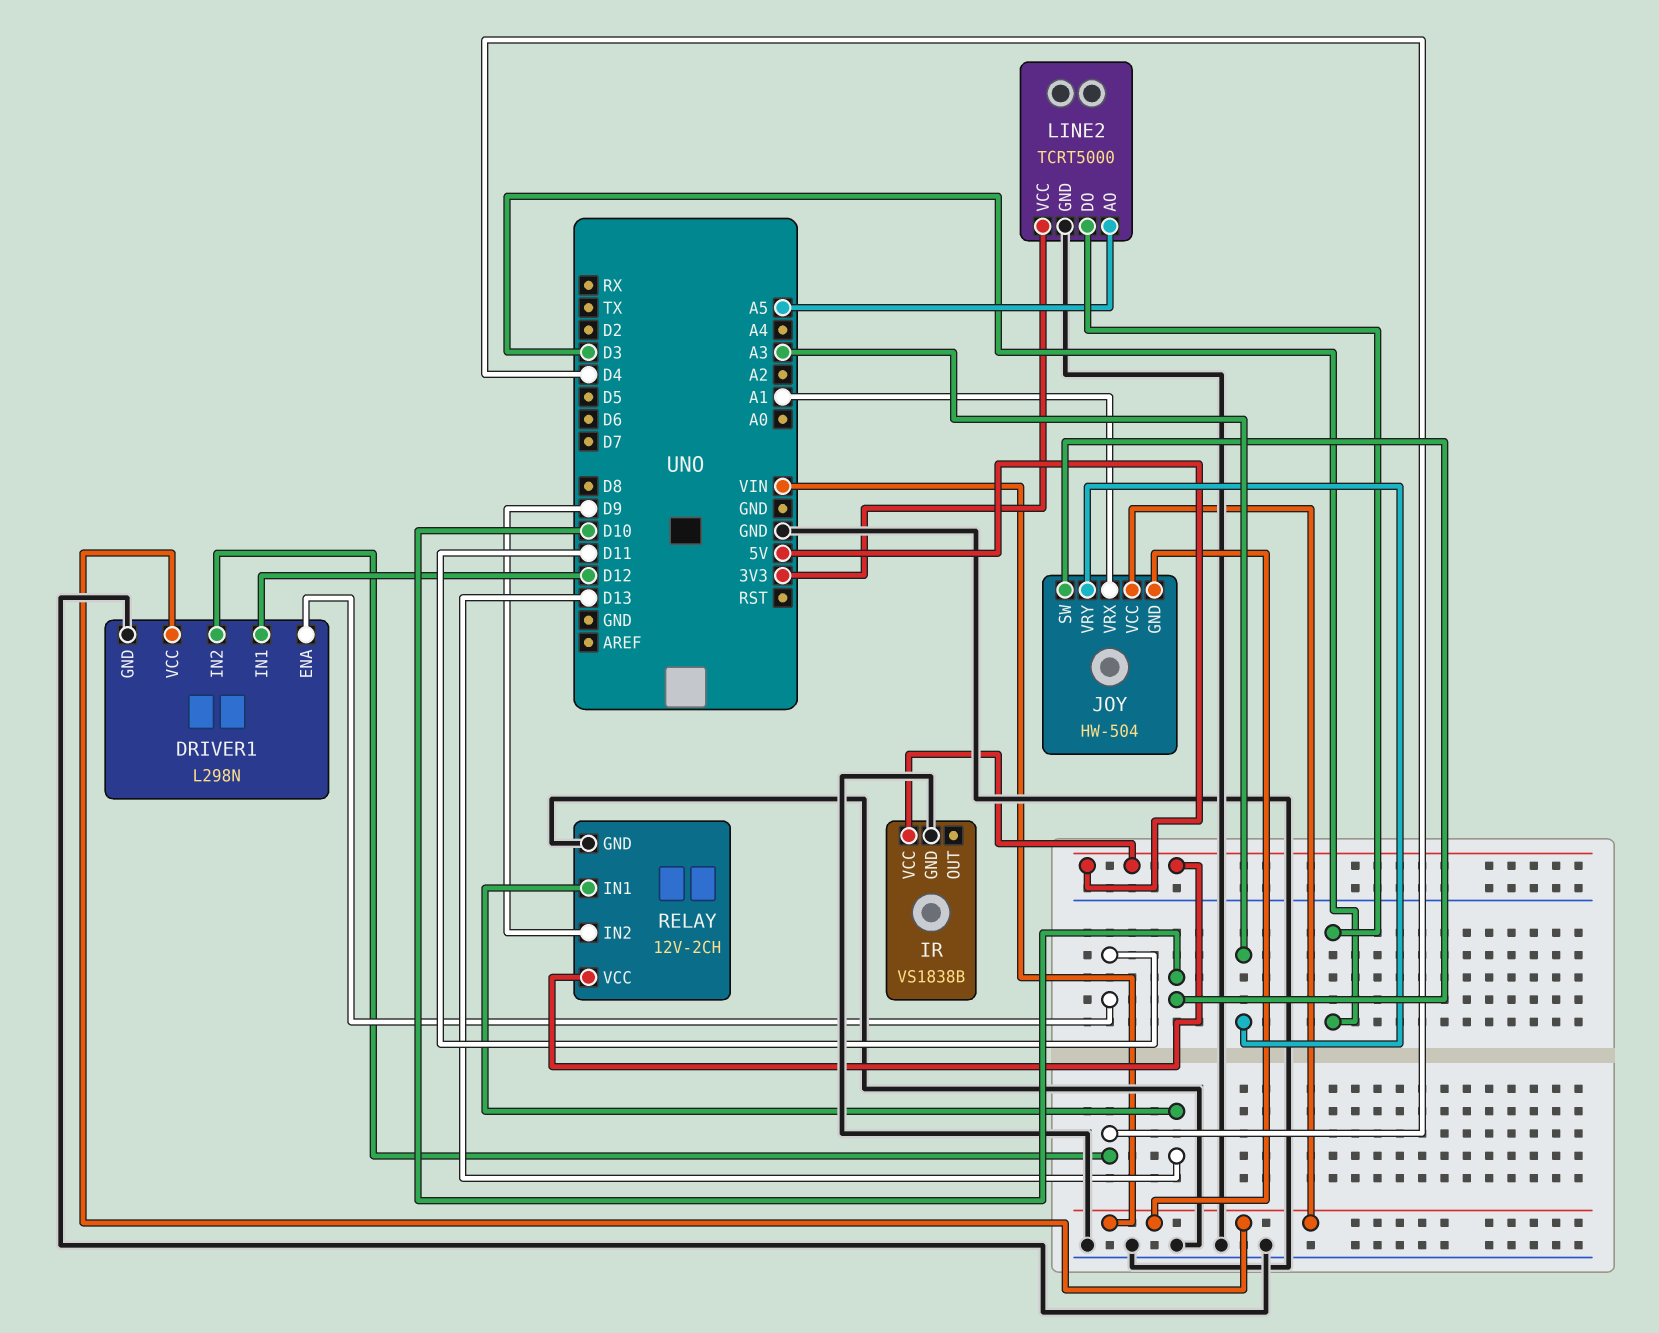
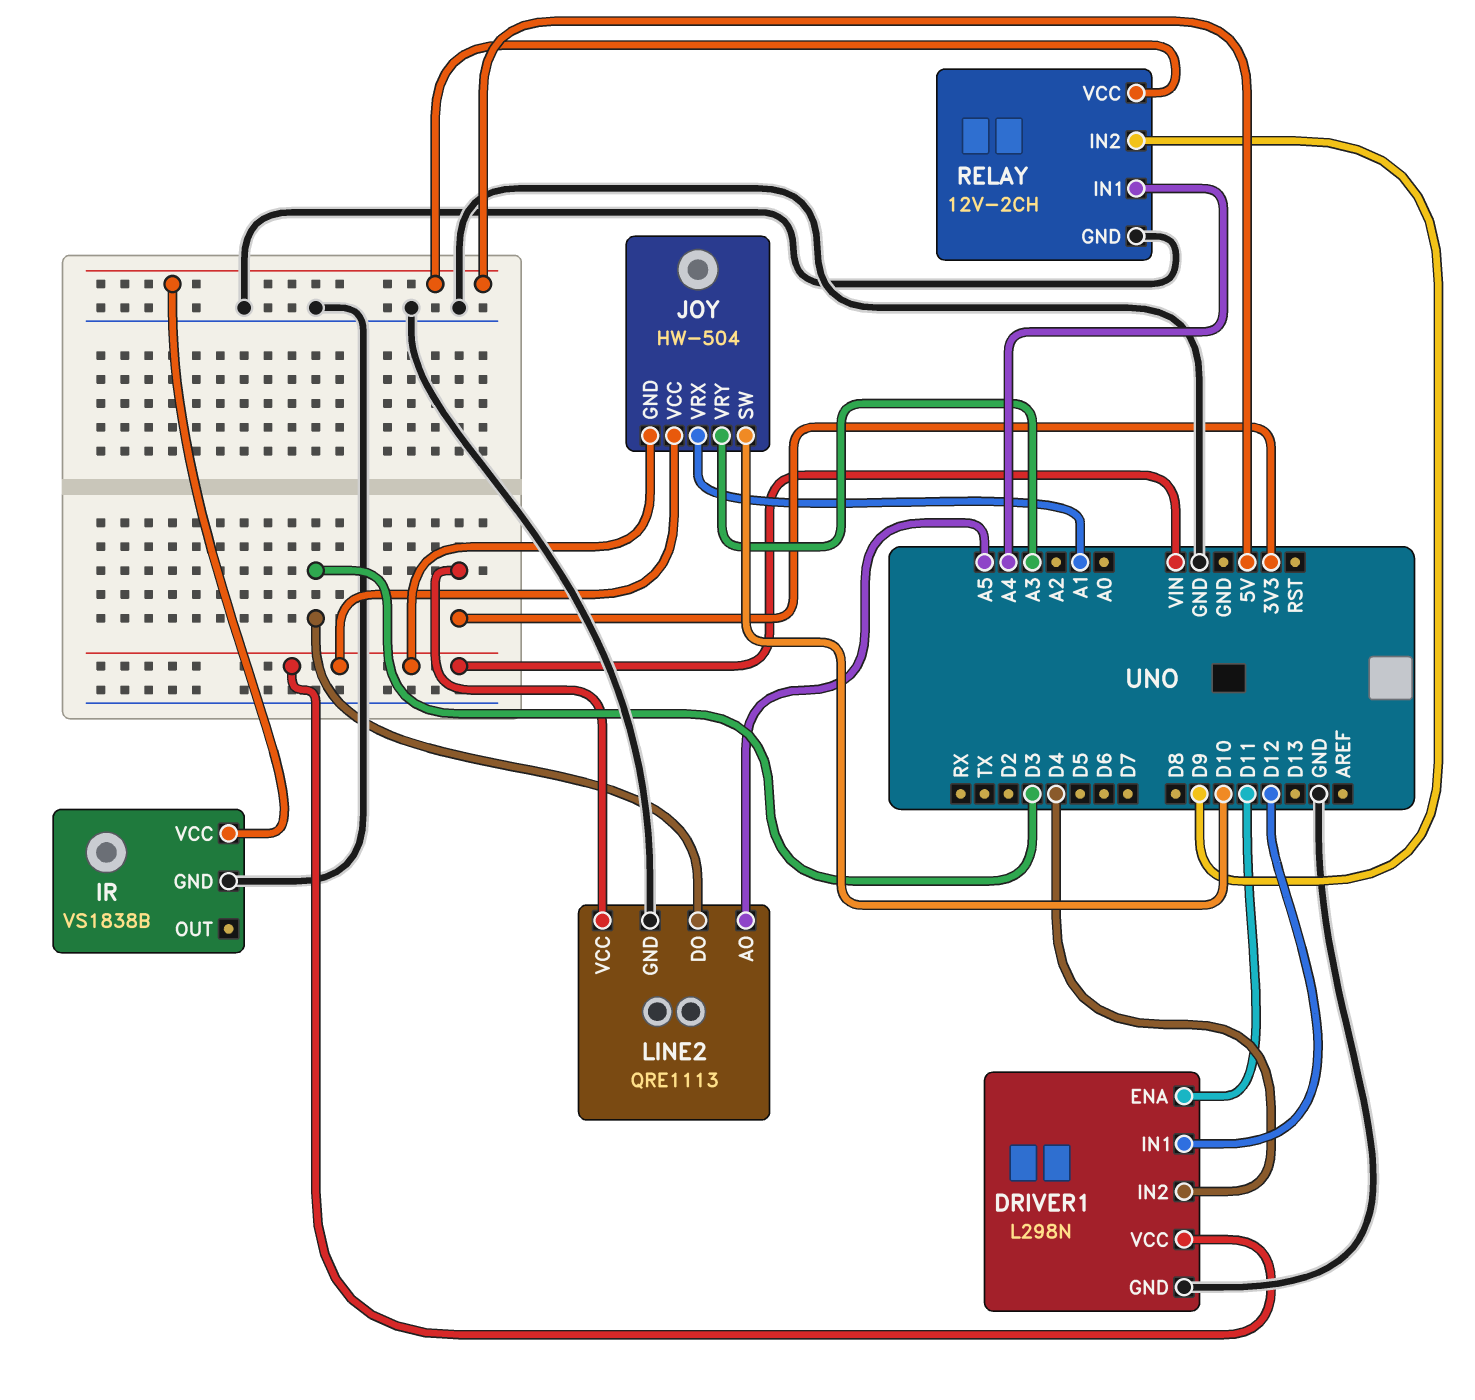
LINE2: TCRT5000 -> QRE1113
RELAY pin IN1: D13 -> A4

